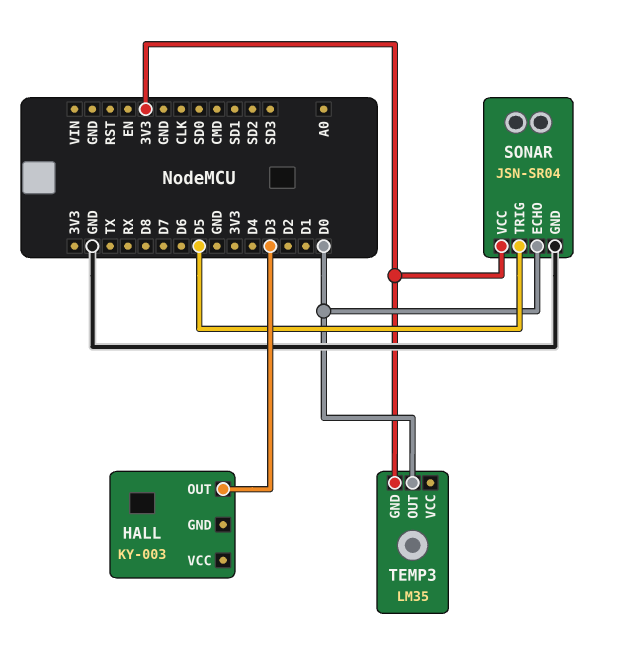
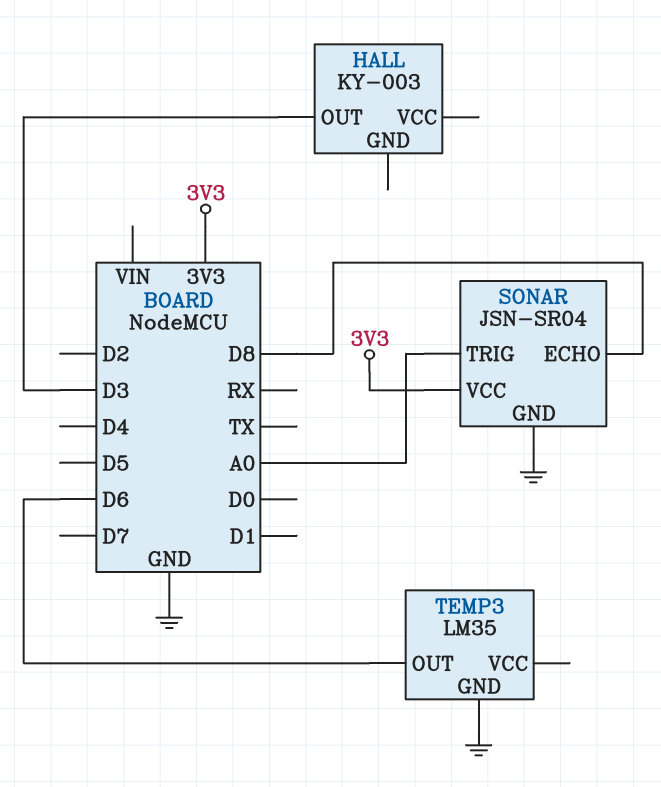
SONAR pin ECHO: D0 -> D8
SONAR pin TRIG: D5 -> A0
TEMP3 pin GND: 3V3 -> GND
TEMP3 pin OUT: D0 -> D6

